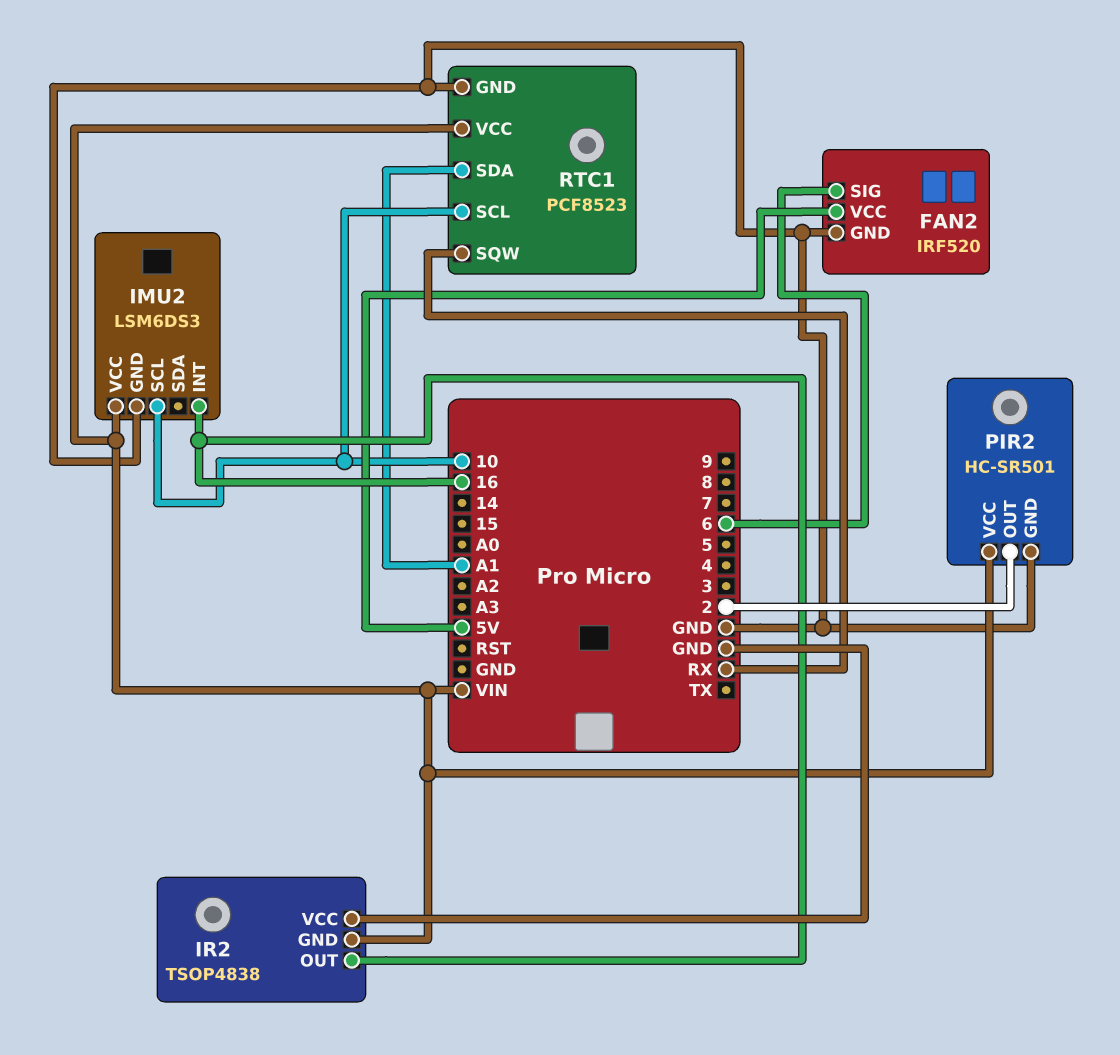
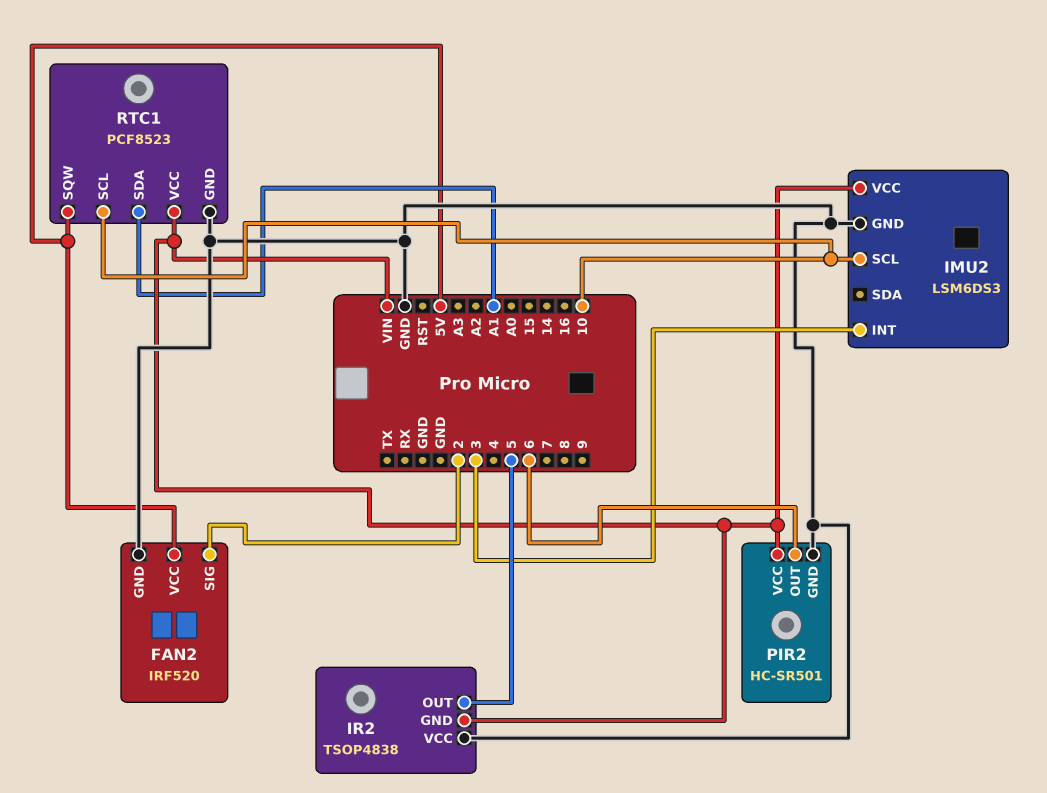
FAN2 pin SIG: 6 -> 2
IMU2 pin INT: 16 -> 3
IR2 pin OUT: 16 -> 5
PIR2 pin OUT: 2 -> 6
RTC1 pin SQW: RX -> 5V

